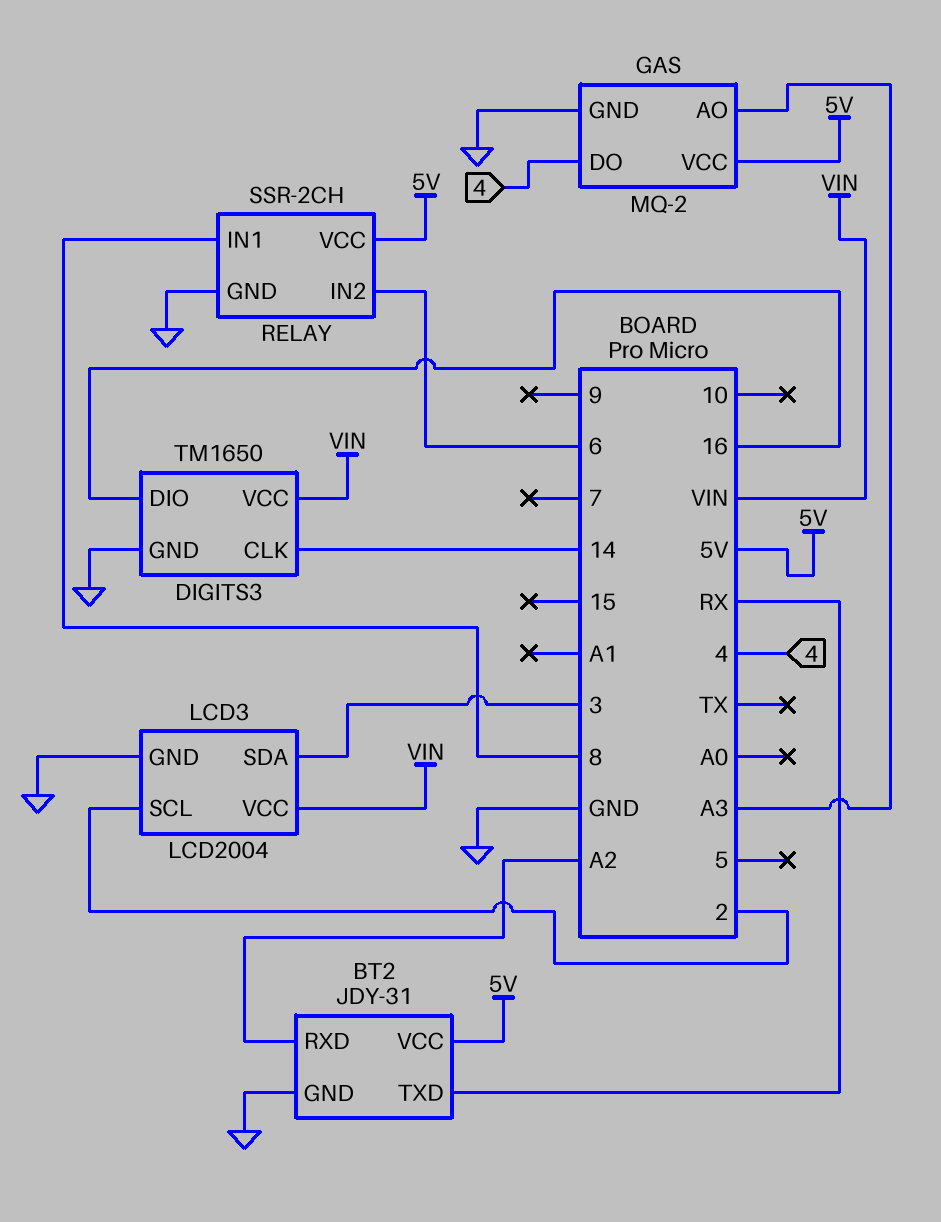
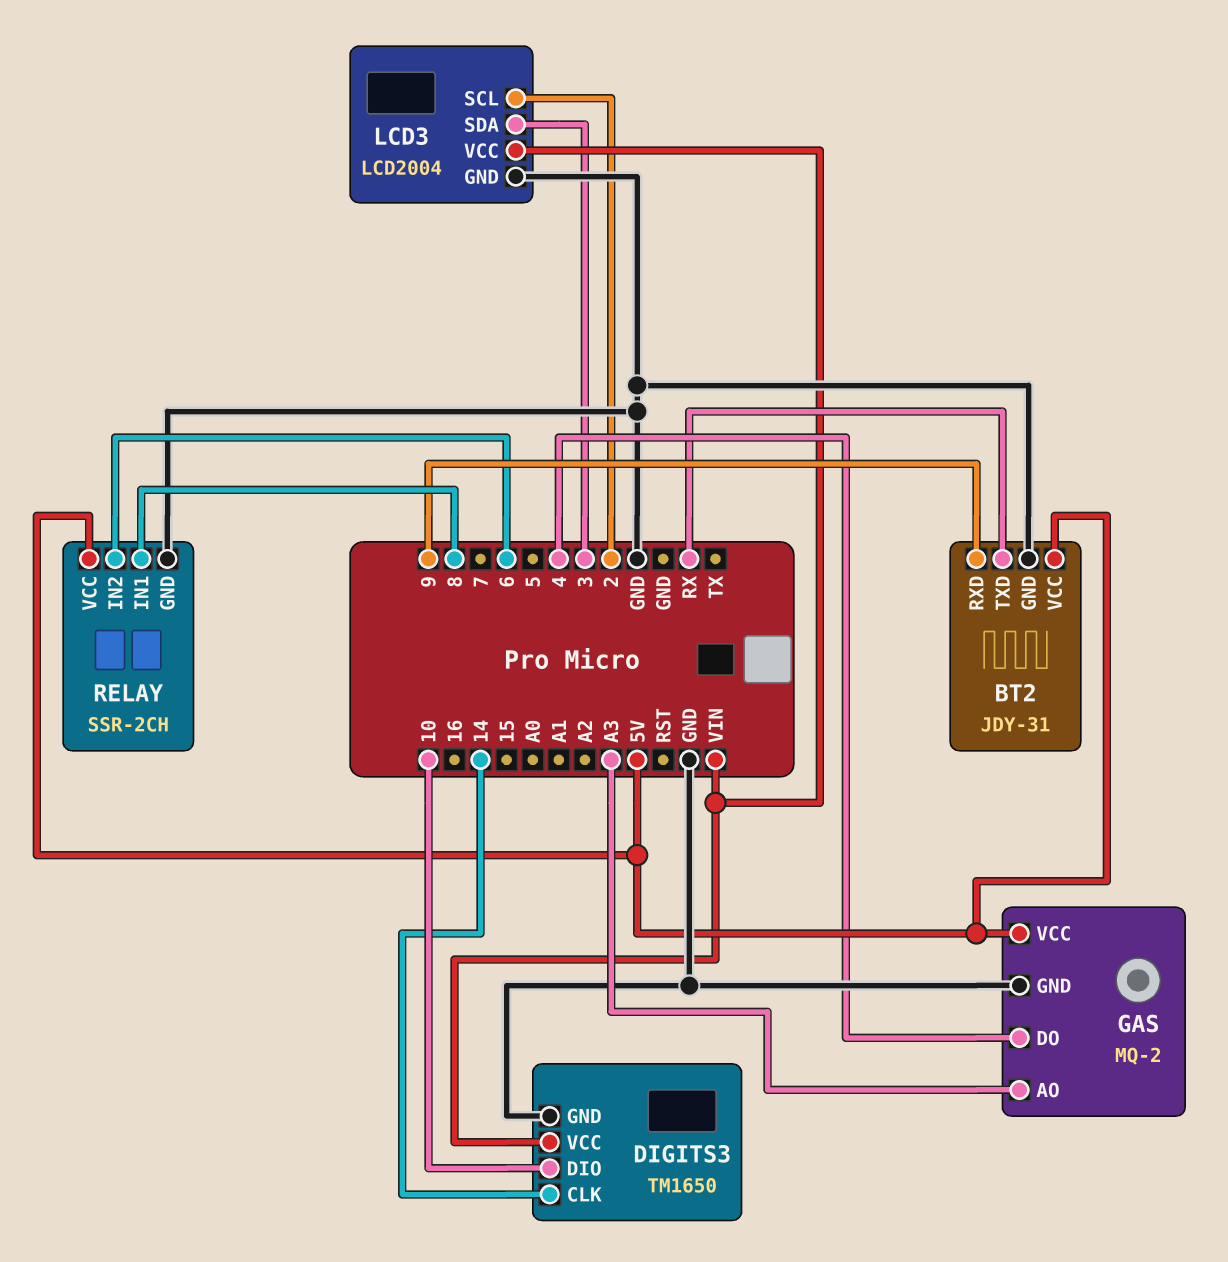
BT2 pin RXD: A2 -> 9
DIGITS3 pin DIO: 16 -> 10

